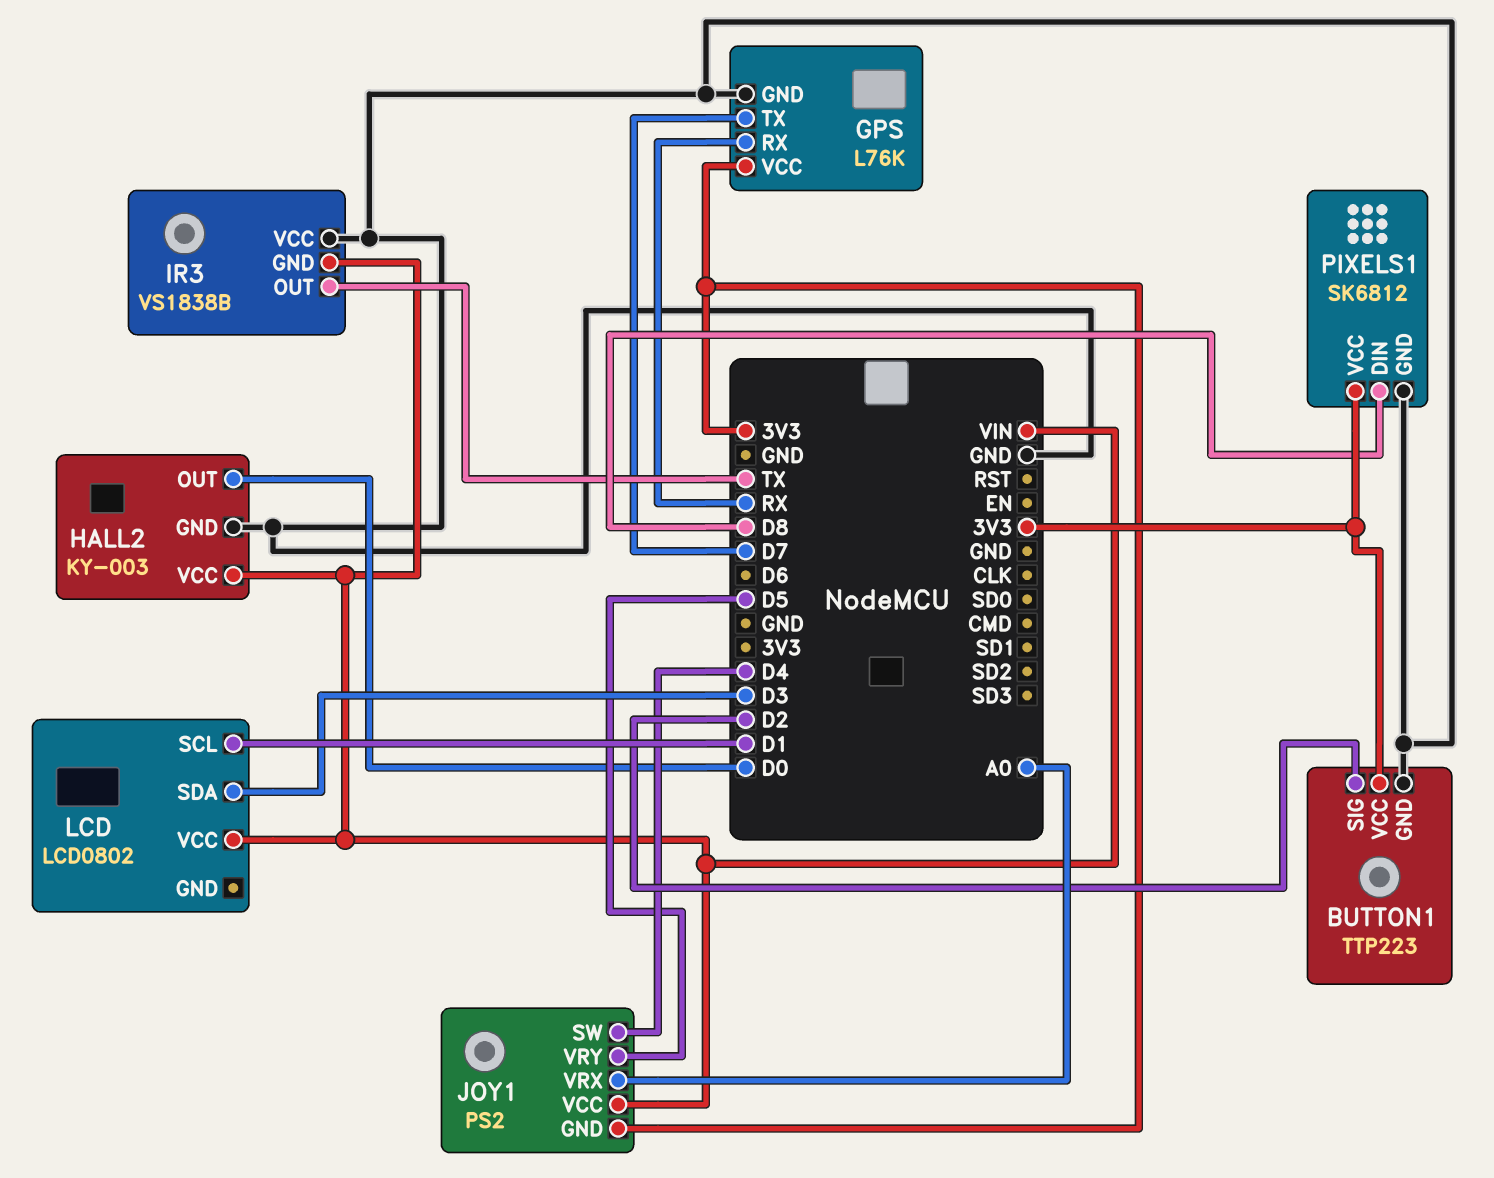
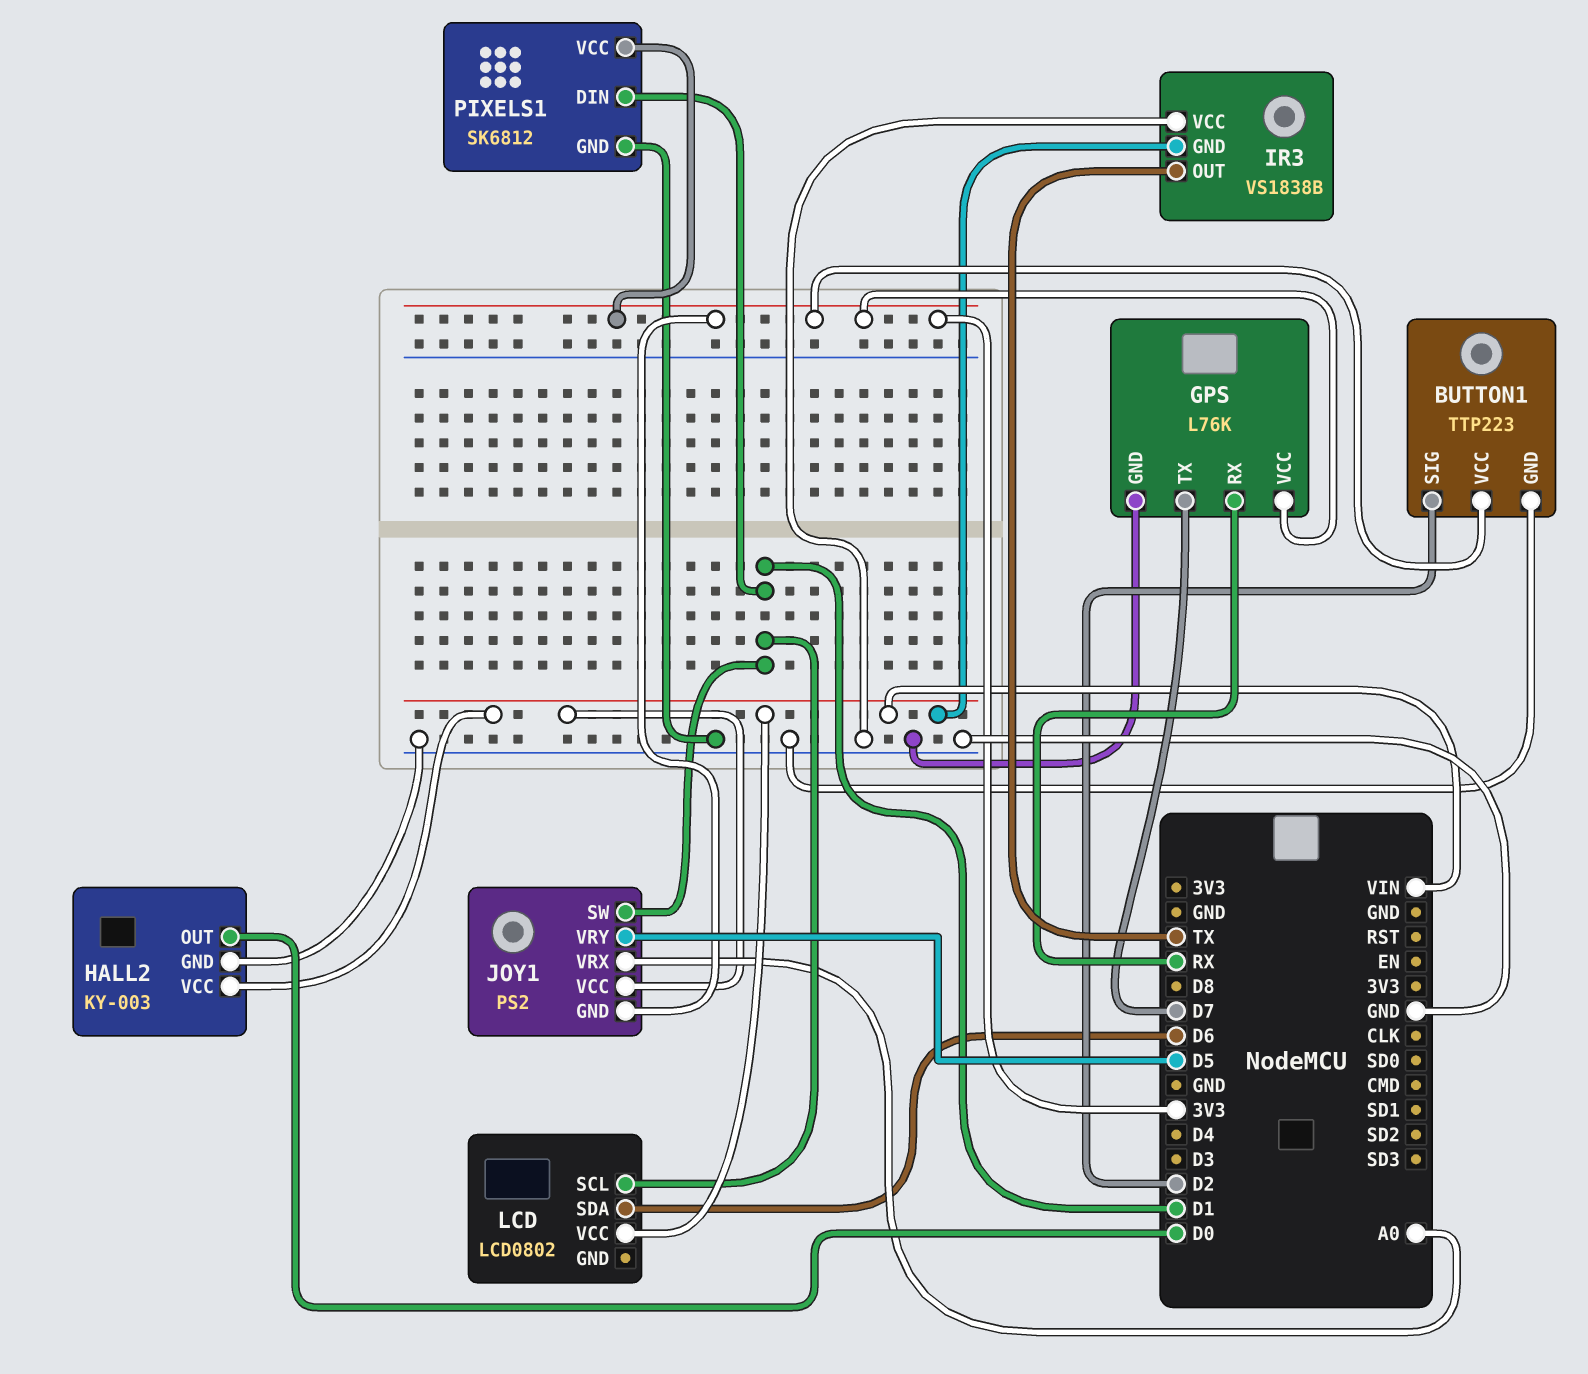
JOY1 pin SW: D4 -> D1
LCD pin SDA: D3 -> D6
PIXELS1 pin DIN: D8 -> D1

